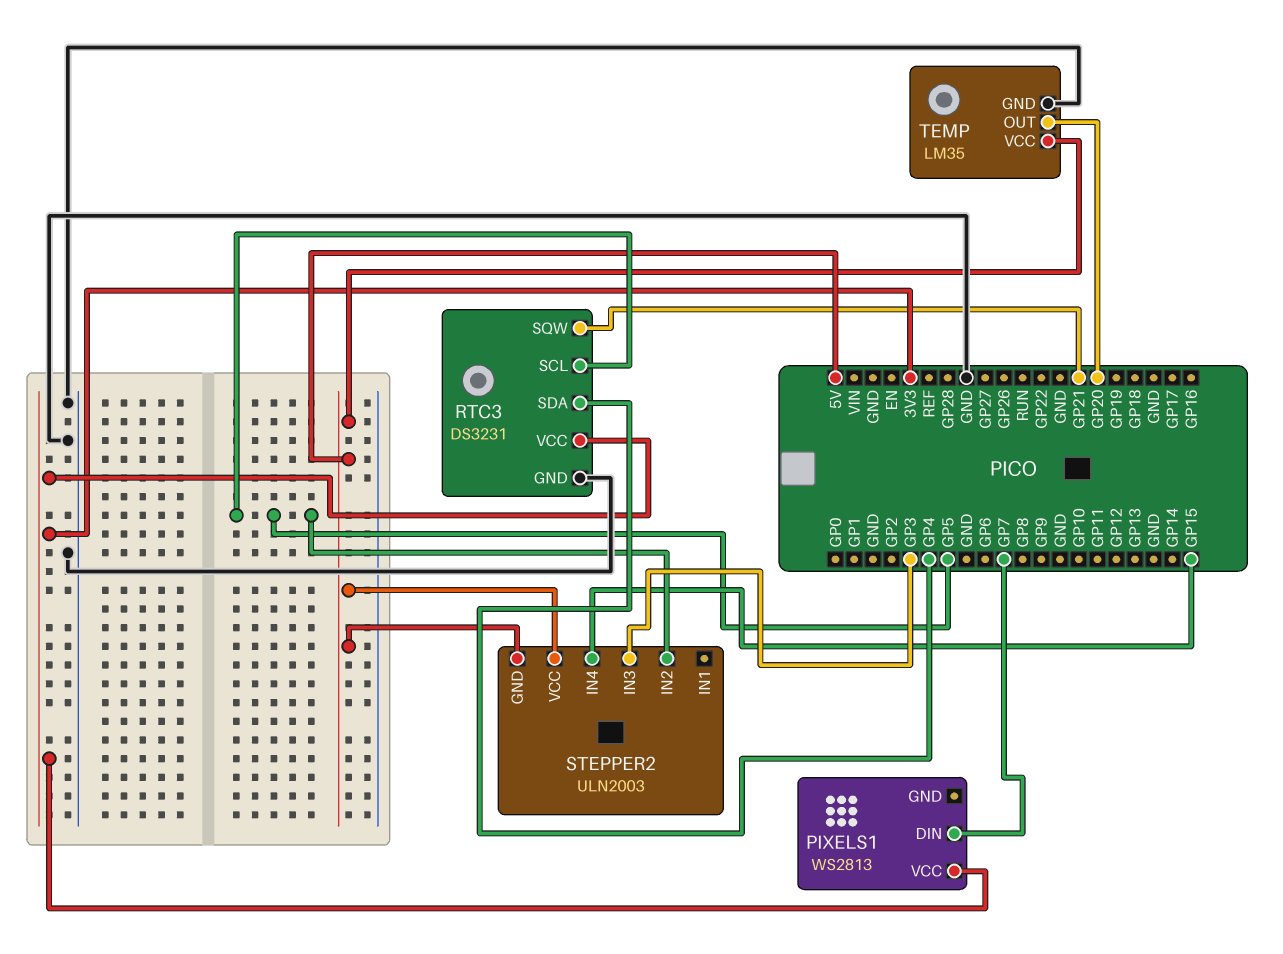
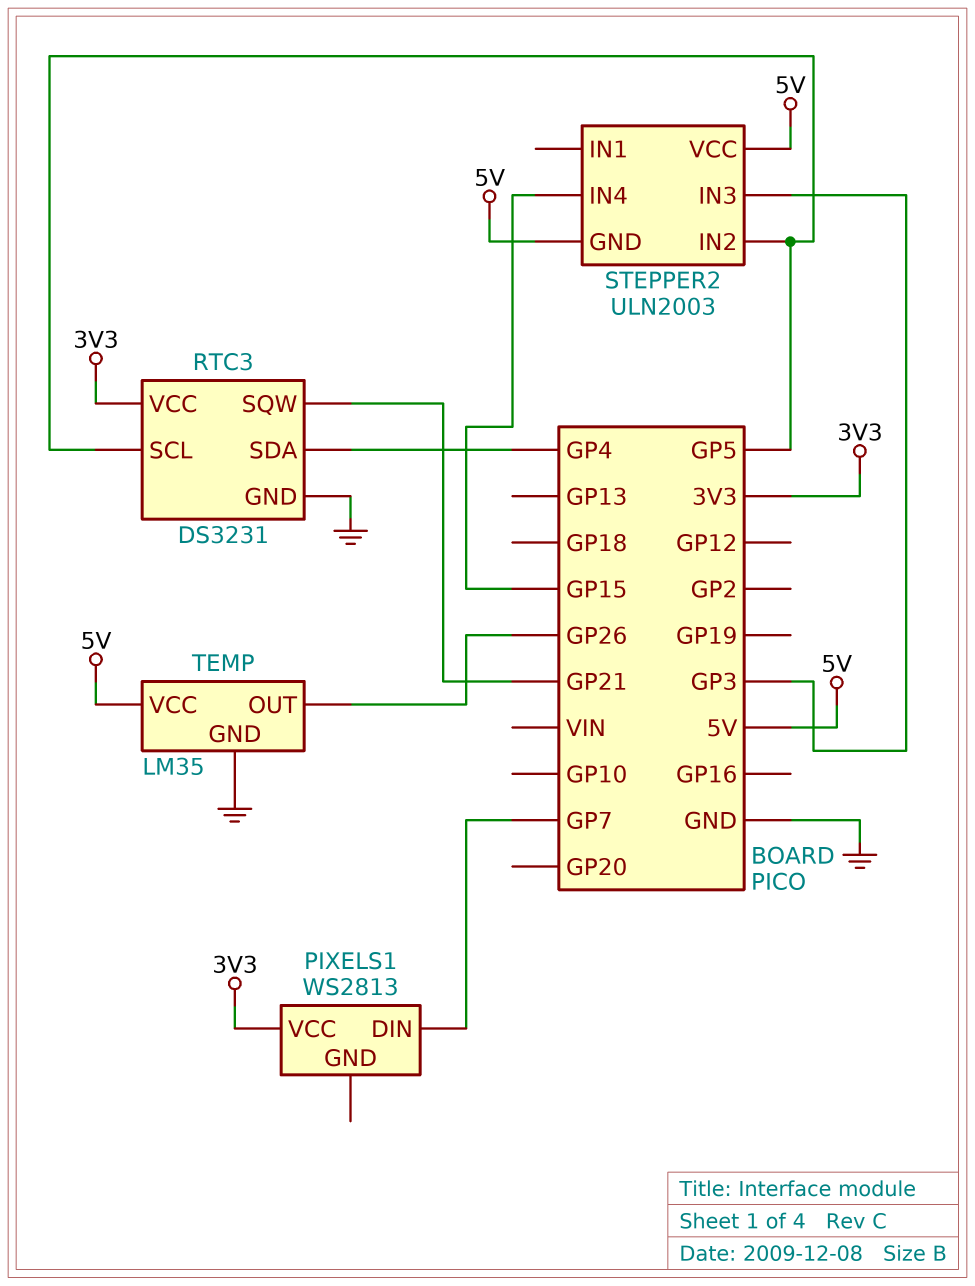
TEMP pin OUT: GP20 -> GP26

